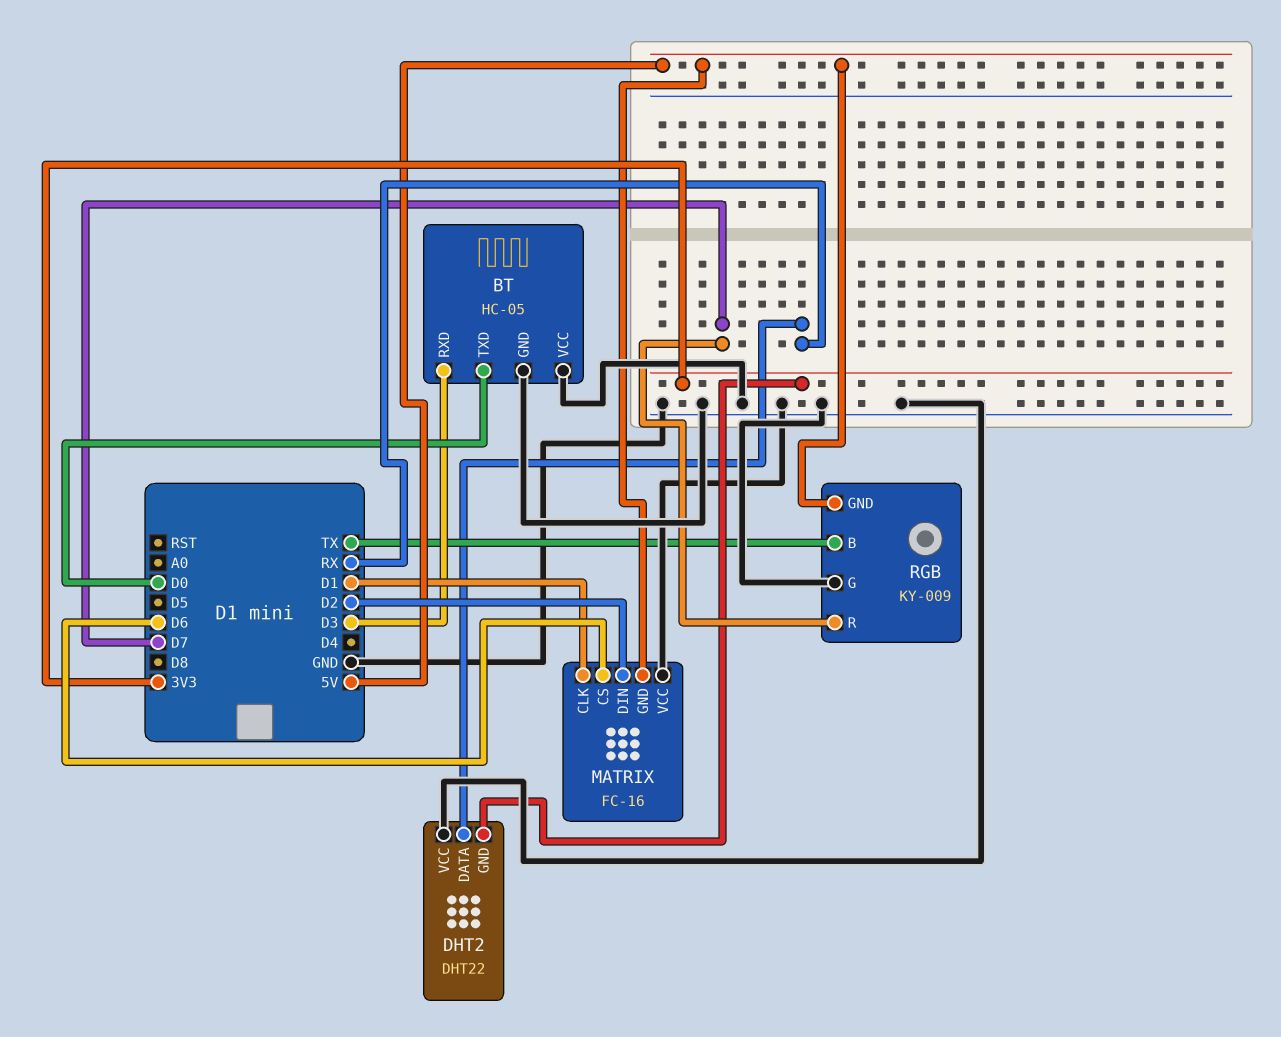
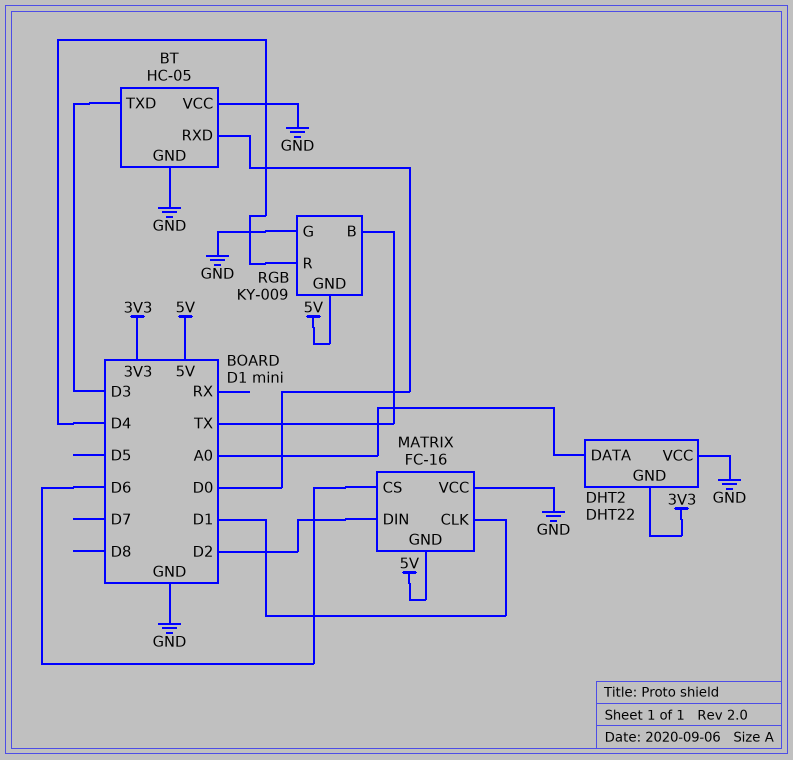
BT pin RXD: D3 -> D0
BT pin TXD: D0 -> D3
DHT2 pin DATA: RX -> A0
RGB pin R: D7 -> D4

